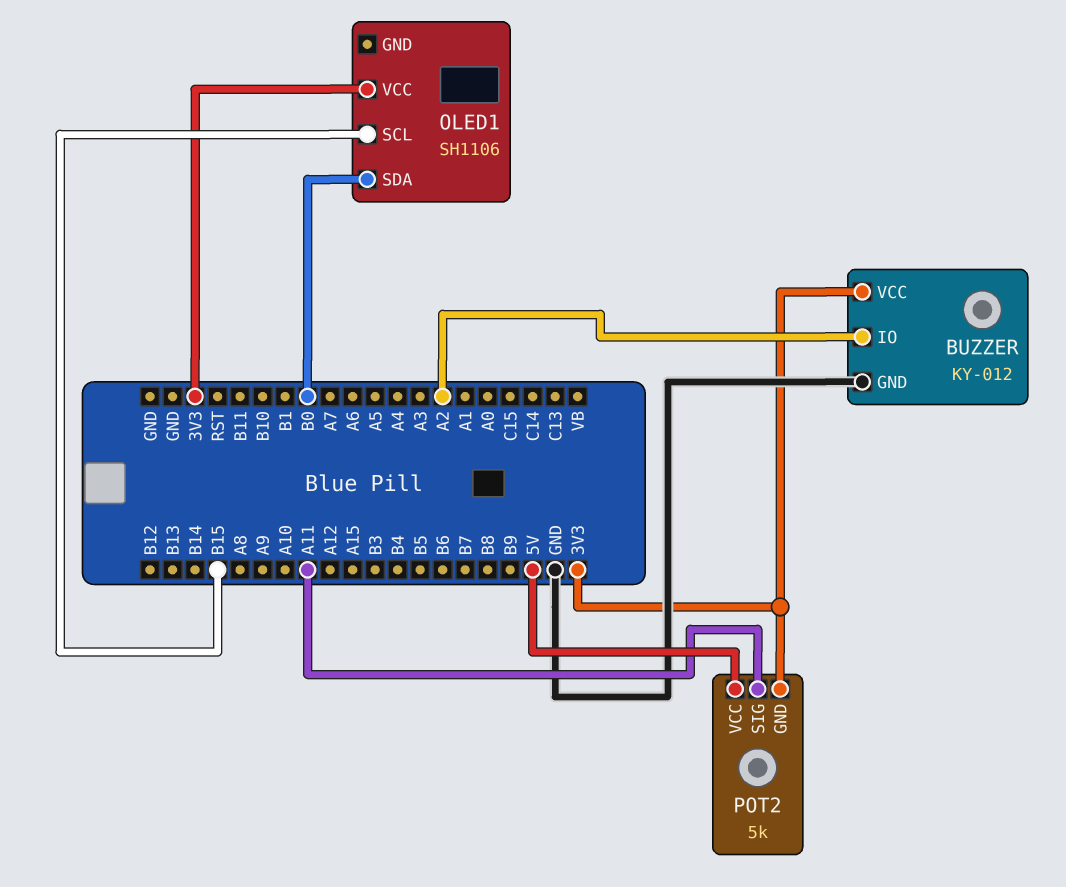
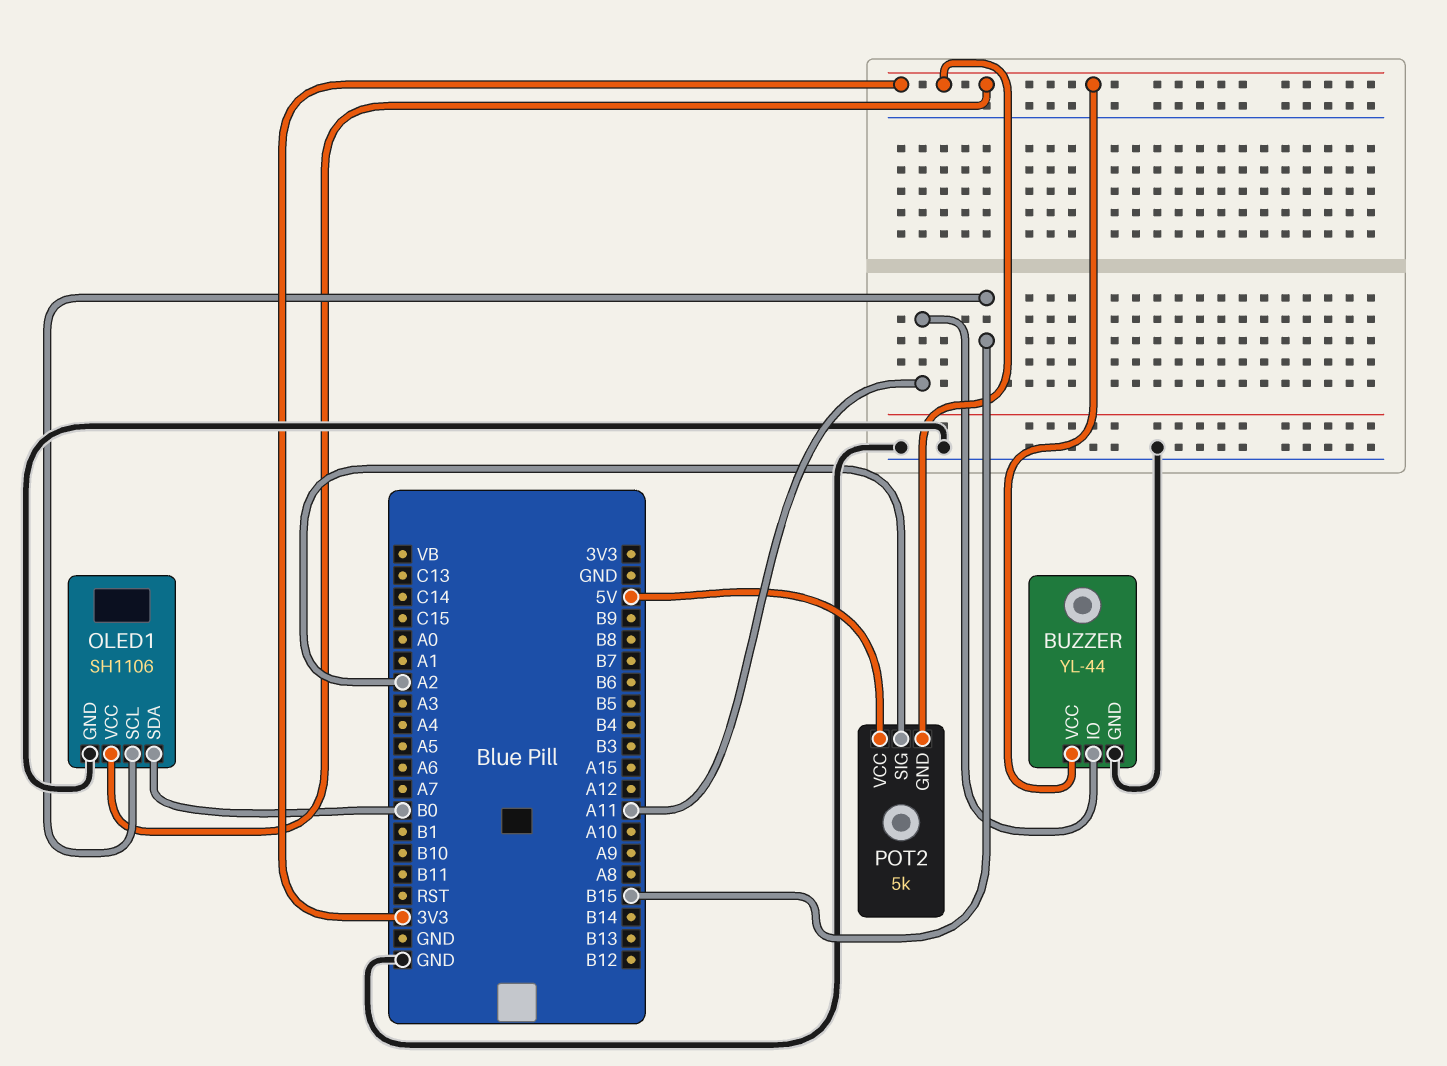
BUZZER: KY-012 -> YL-44
BUZZER pin IO: A2 -> A11
OLED1 pin GND: none -> GND
POT2 pin SIG: A11 -> A2

